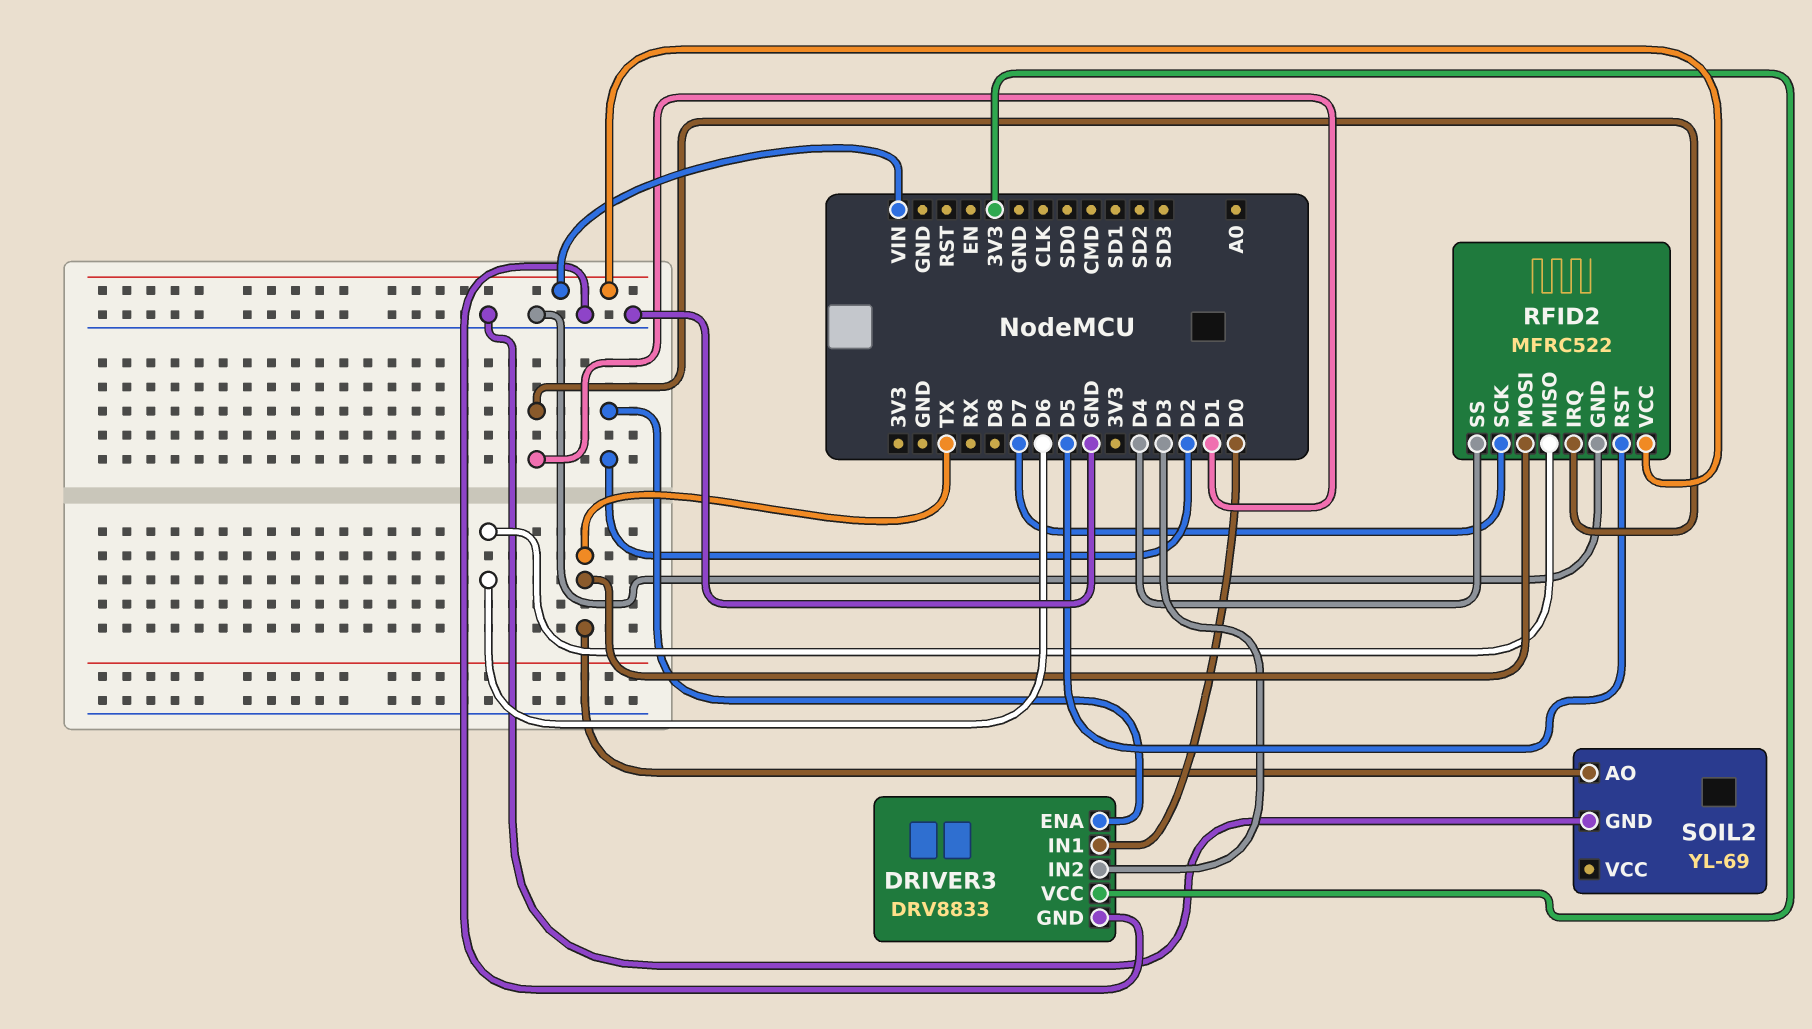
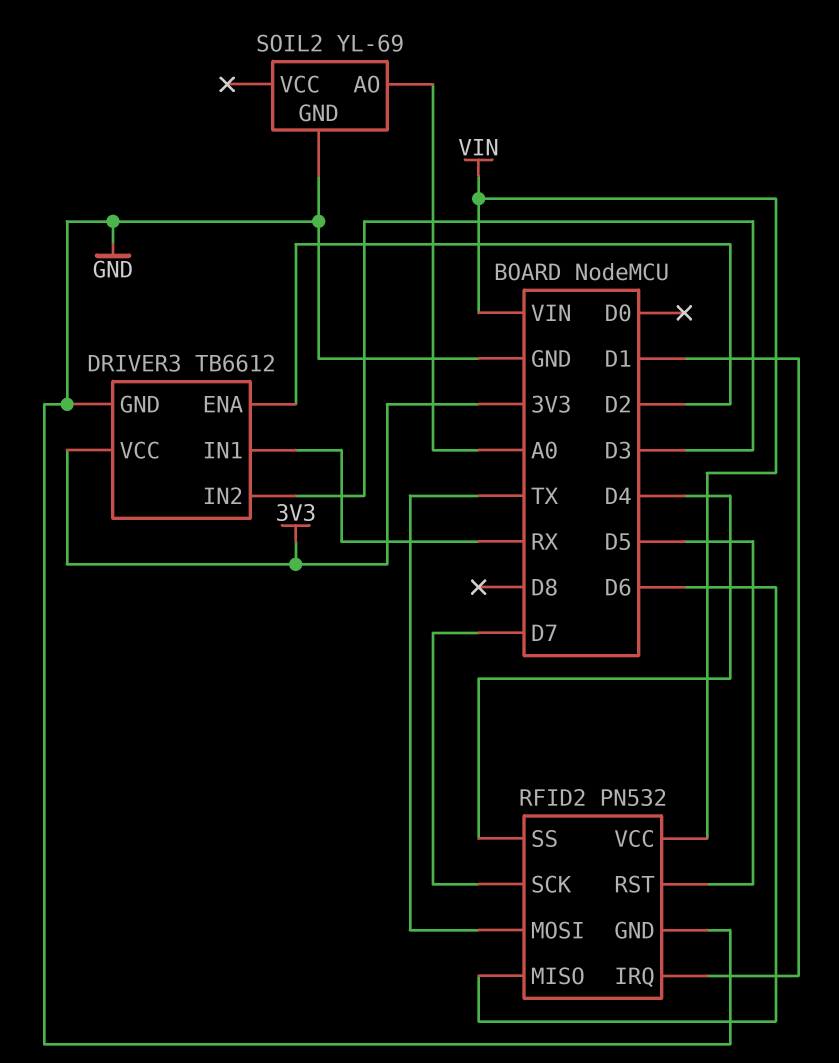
DRIVER3: DRV8833 -> TB6612
DRIVER3 pin IN1: D0 -> RX
RFID2: MFRC522 -> PN532
SOIL2 pin AO: TX -> A0

